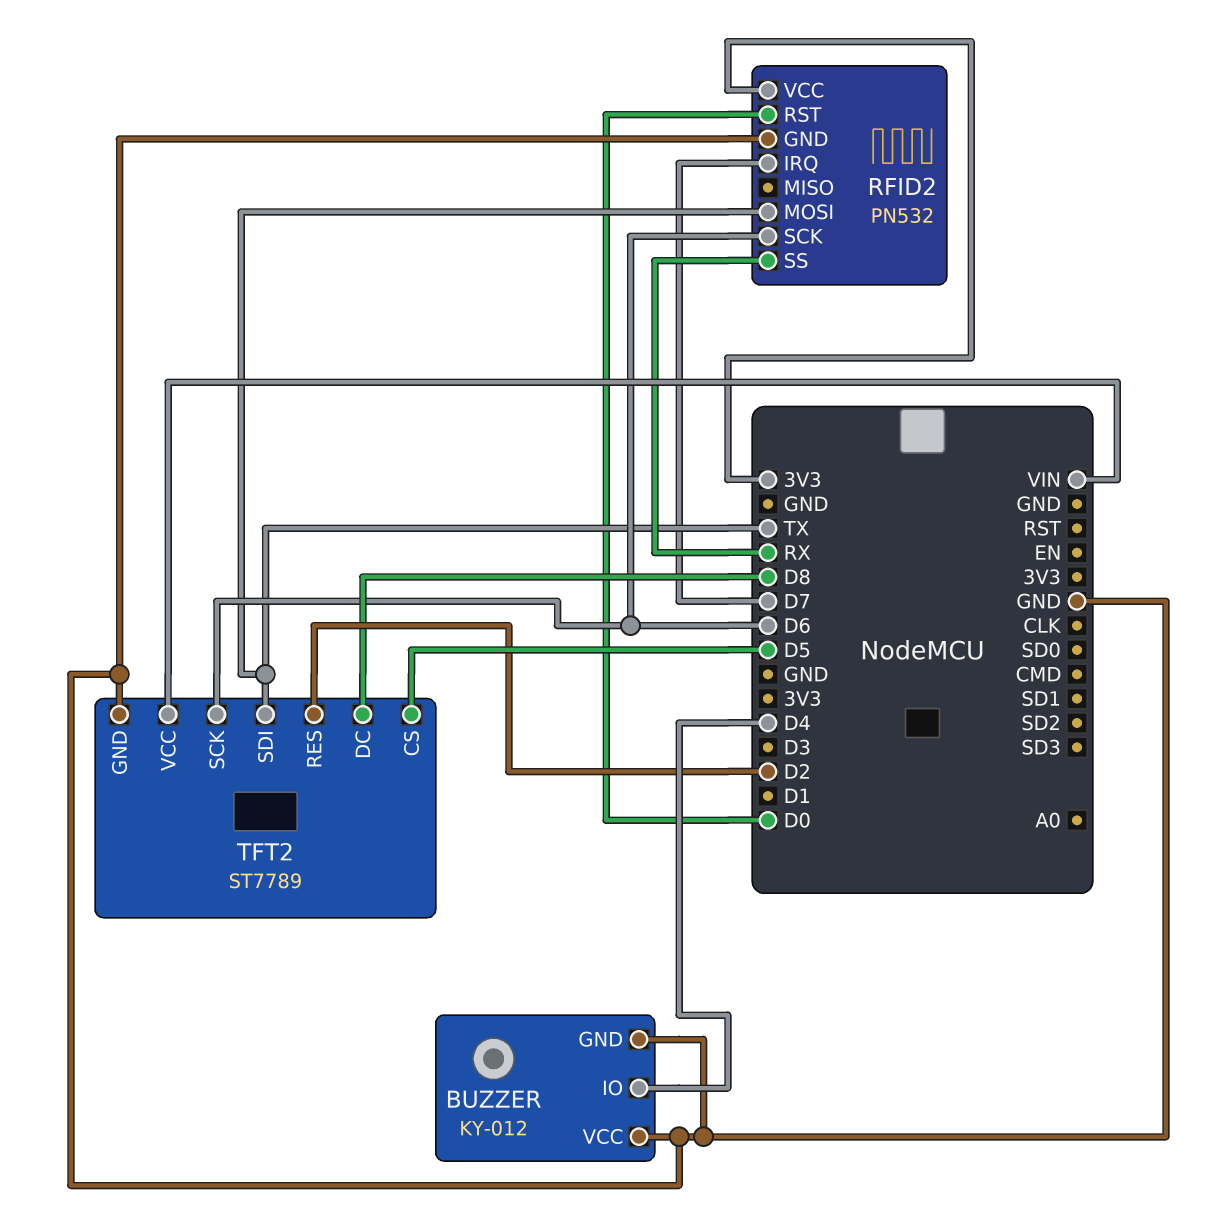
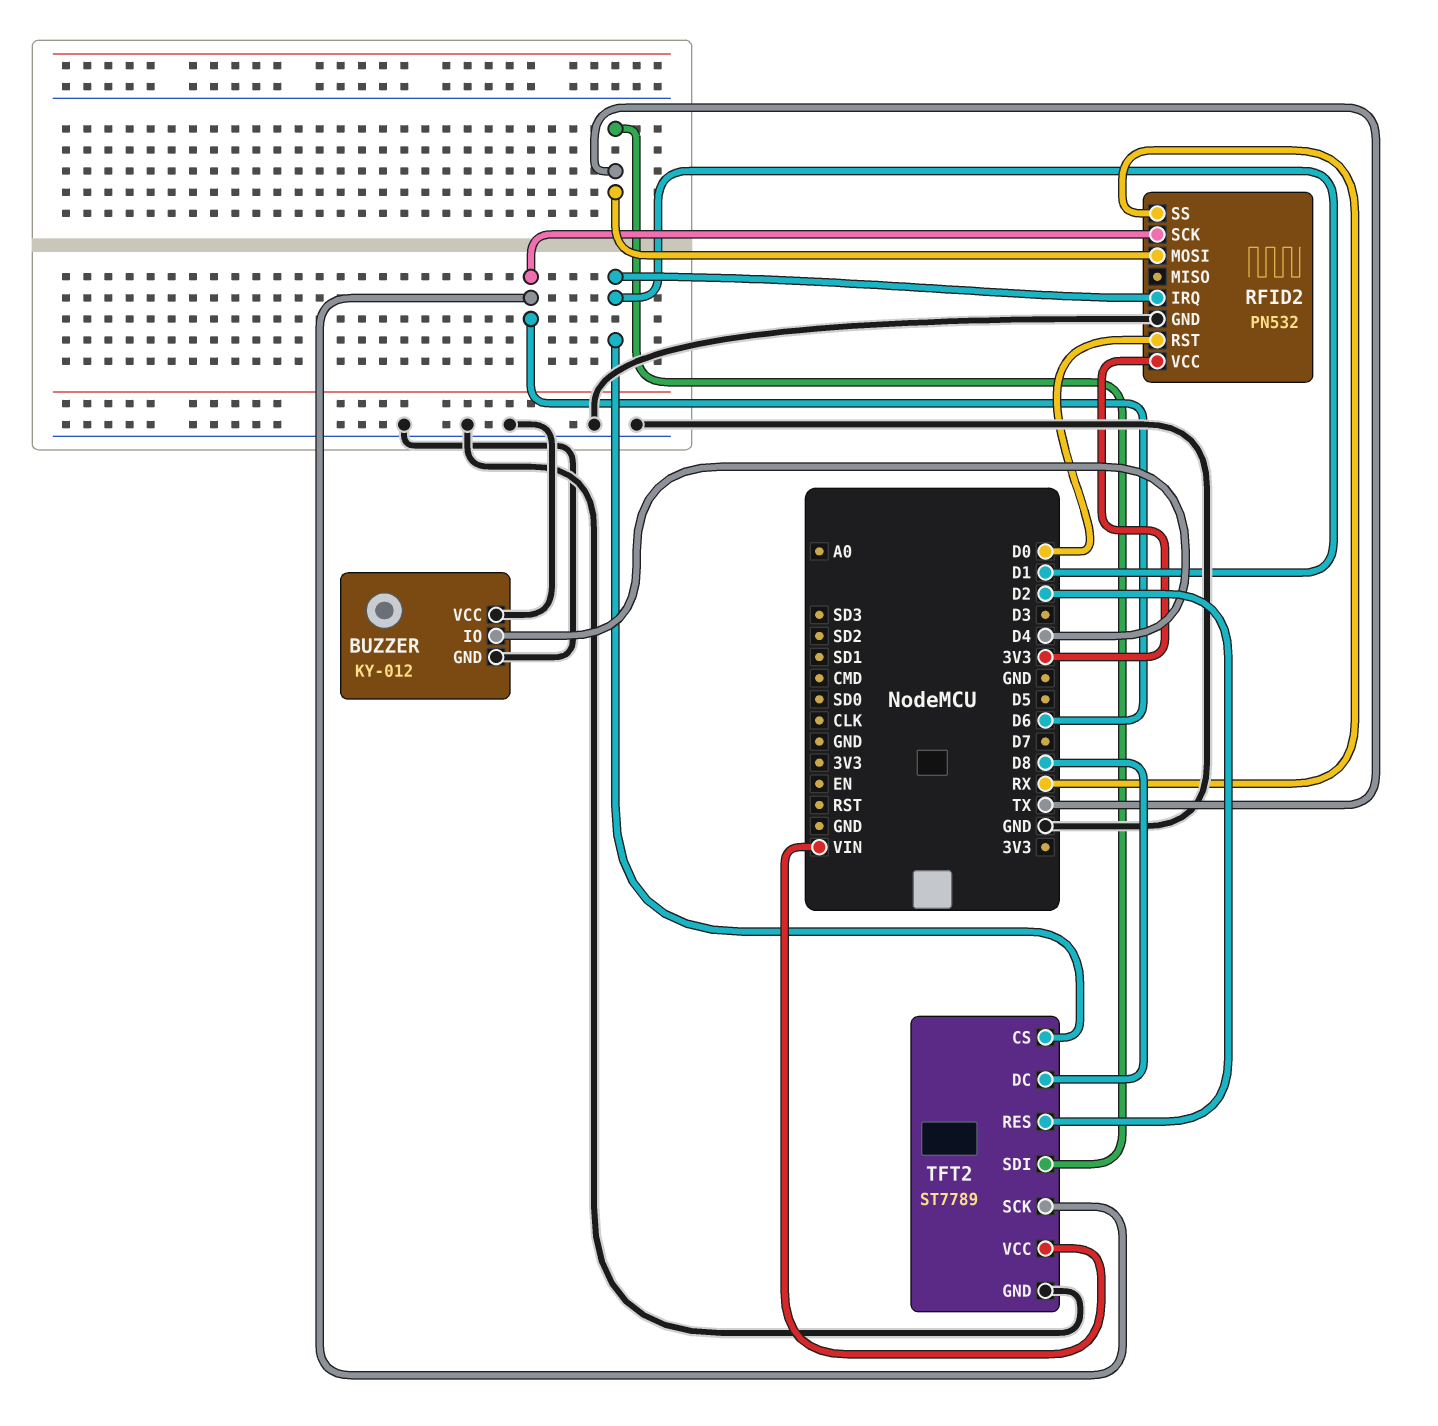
RFID2 pin IRQ: D7 -> D1
TFT2 pin CS: D5 -> D1

